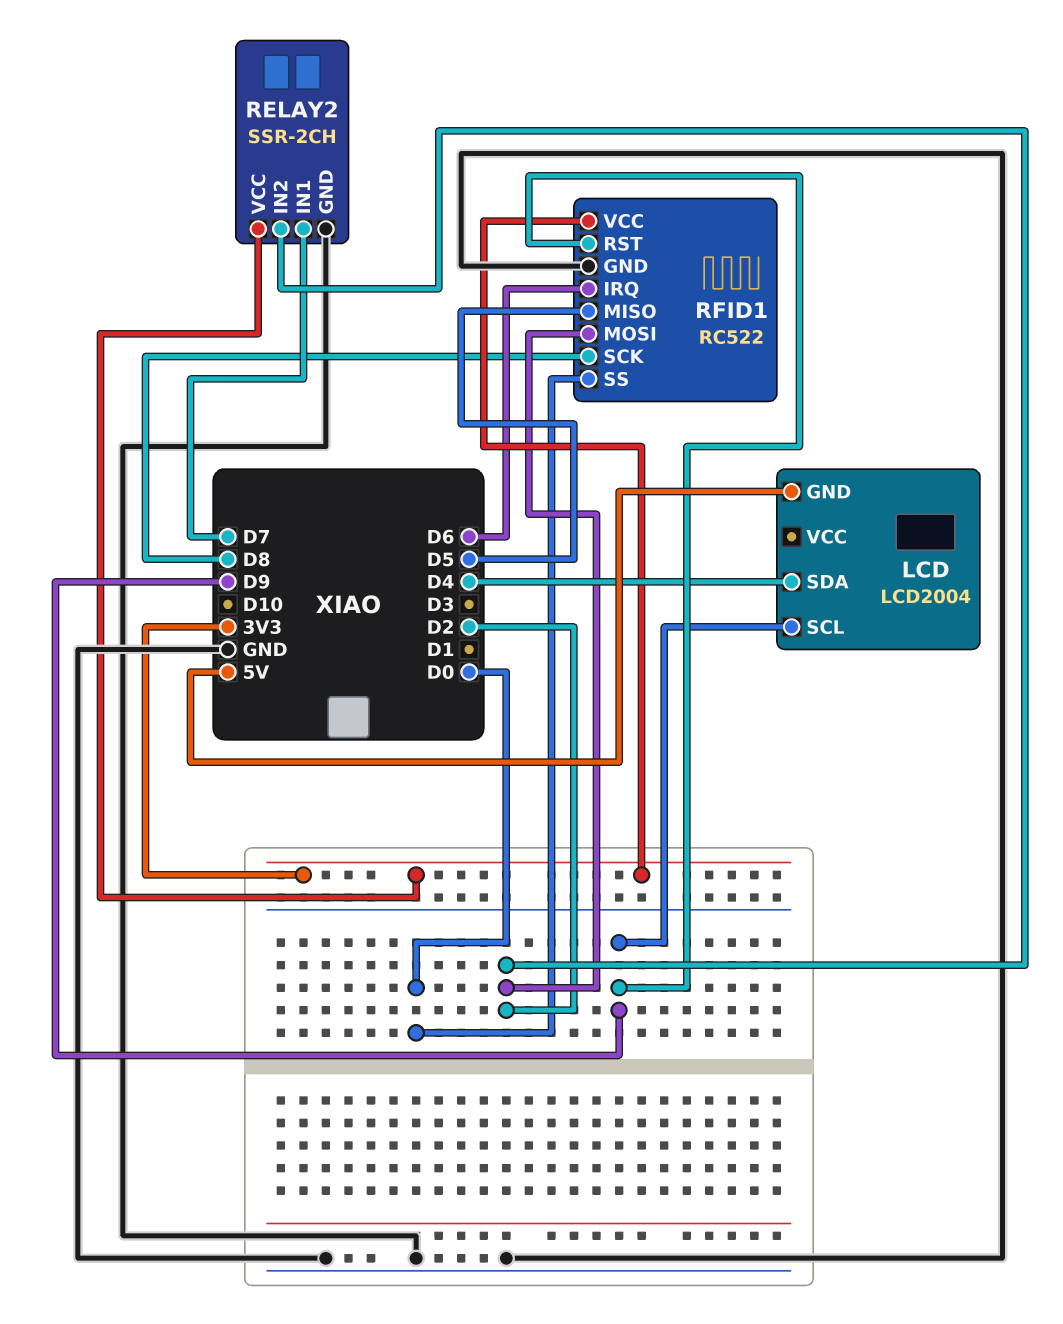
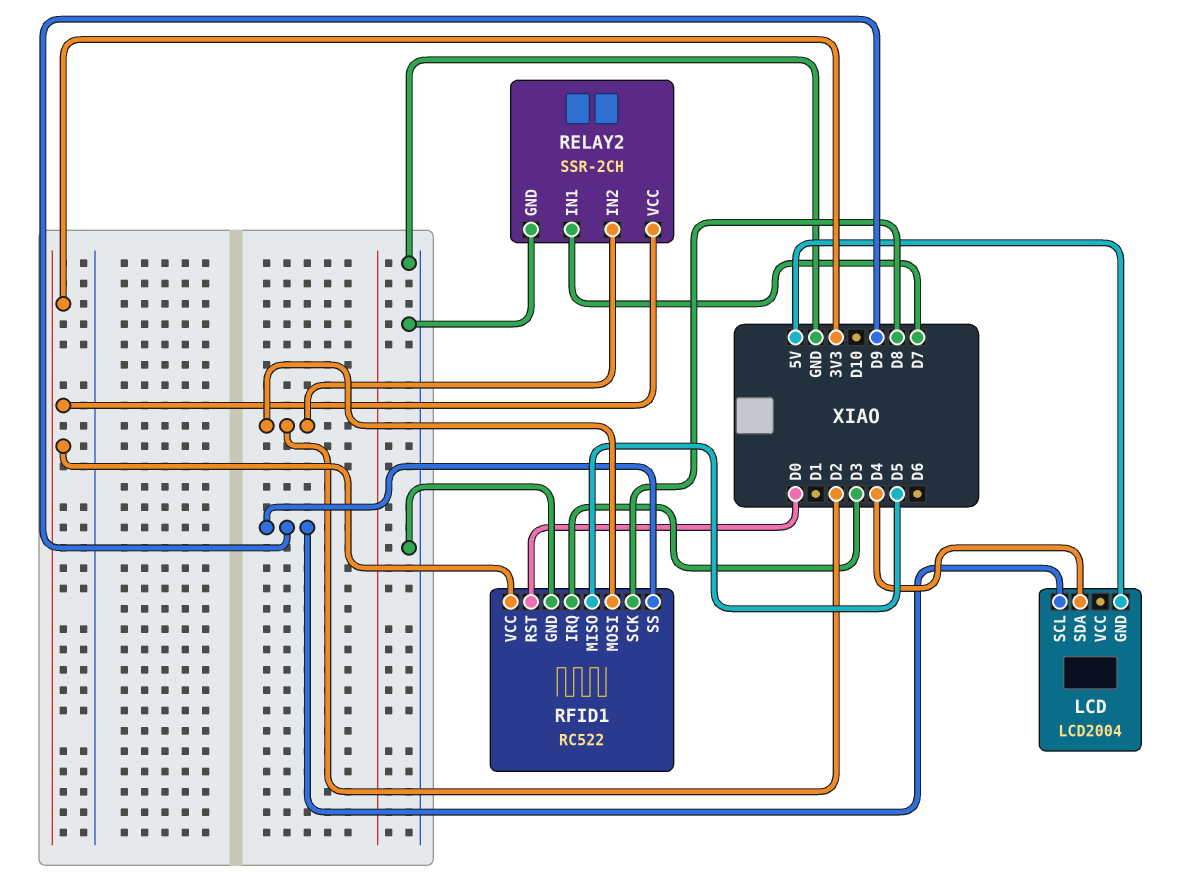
RFID1 pin IRQ: D6 -> D3
RFID1 pin RST: D9 -> D0
RFID1 pin SS: D0 -> D9

